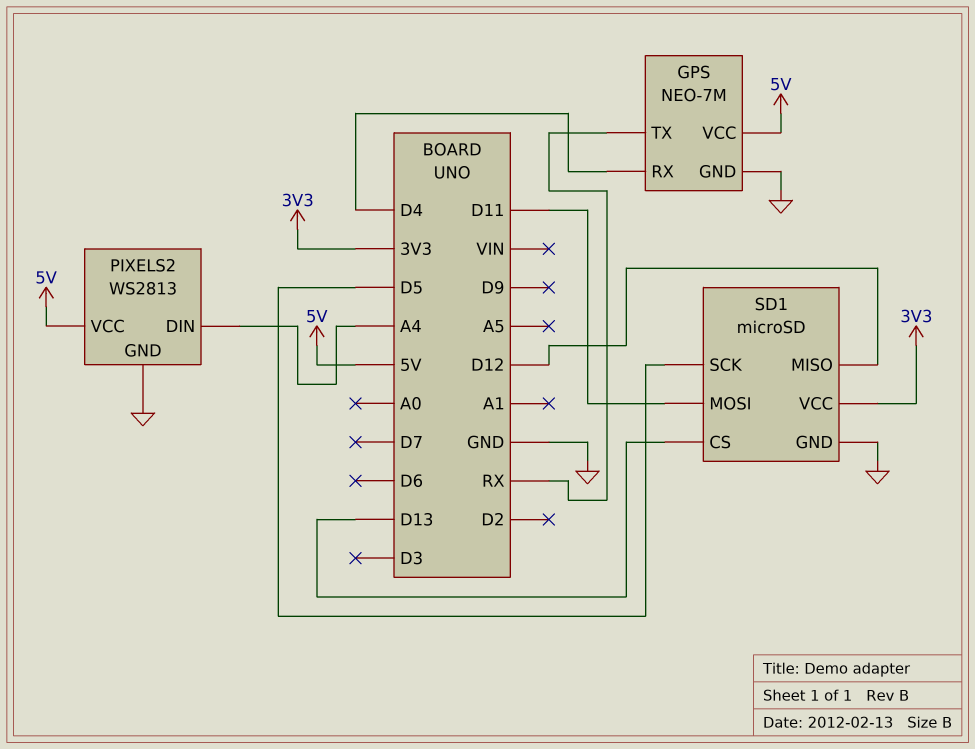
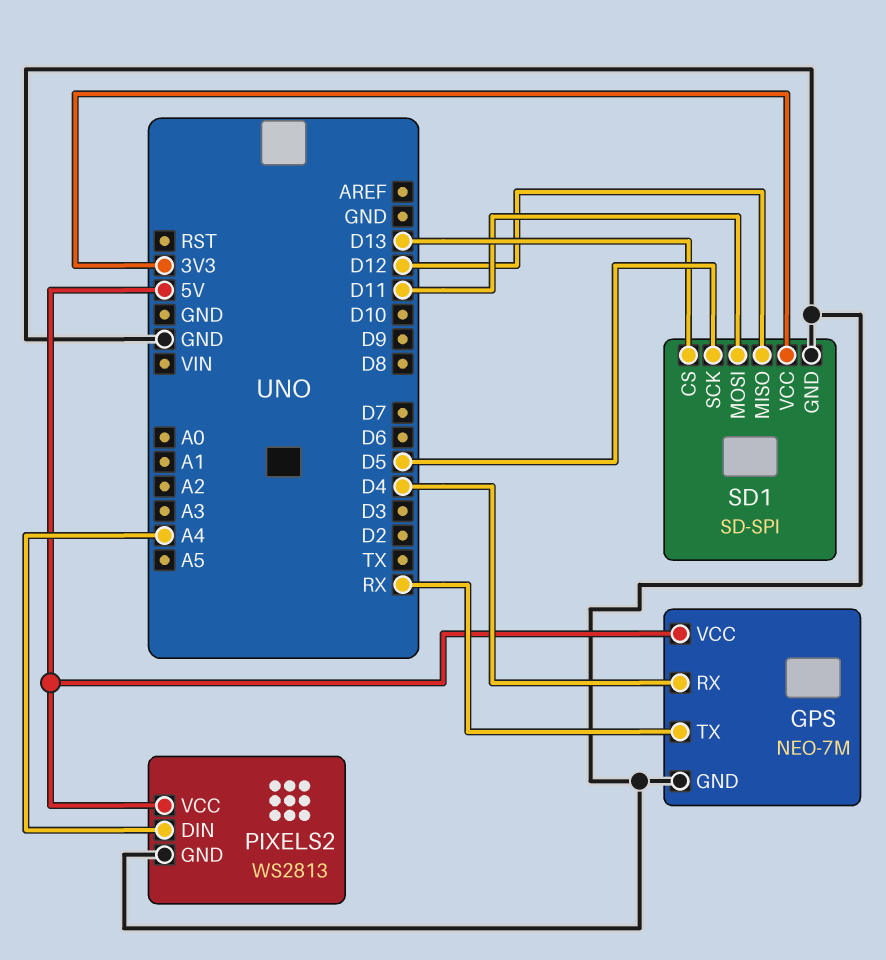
SD1: microSD -> SD-SPI

